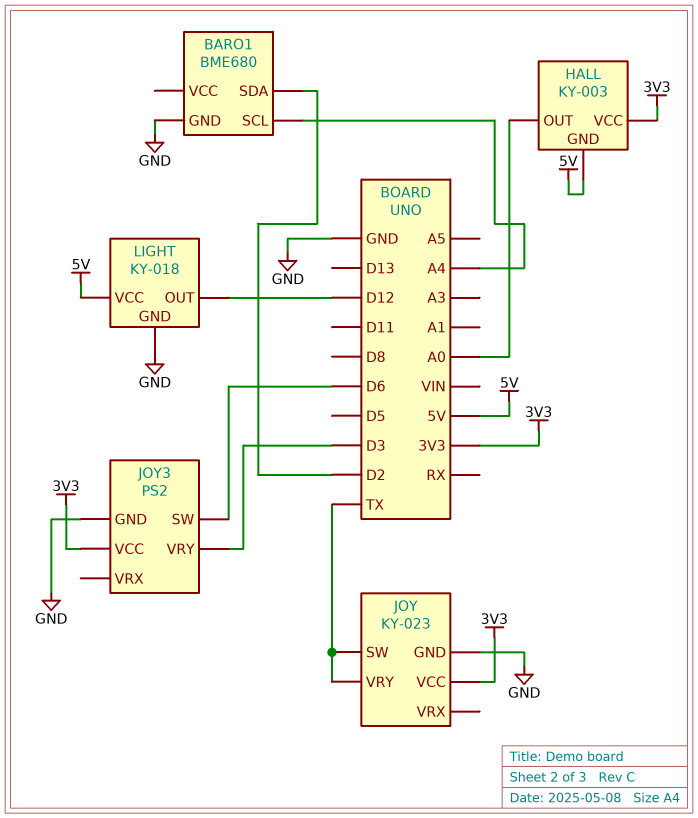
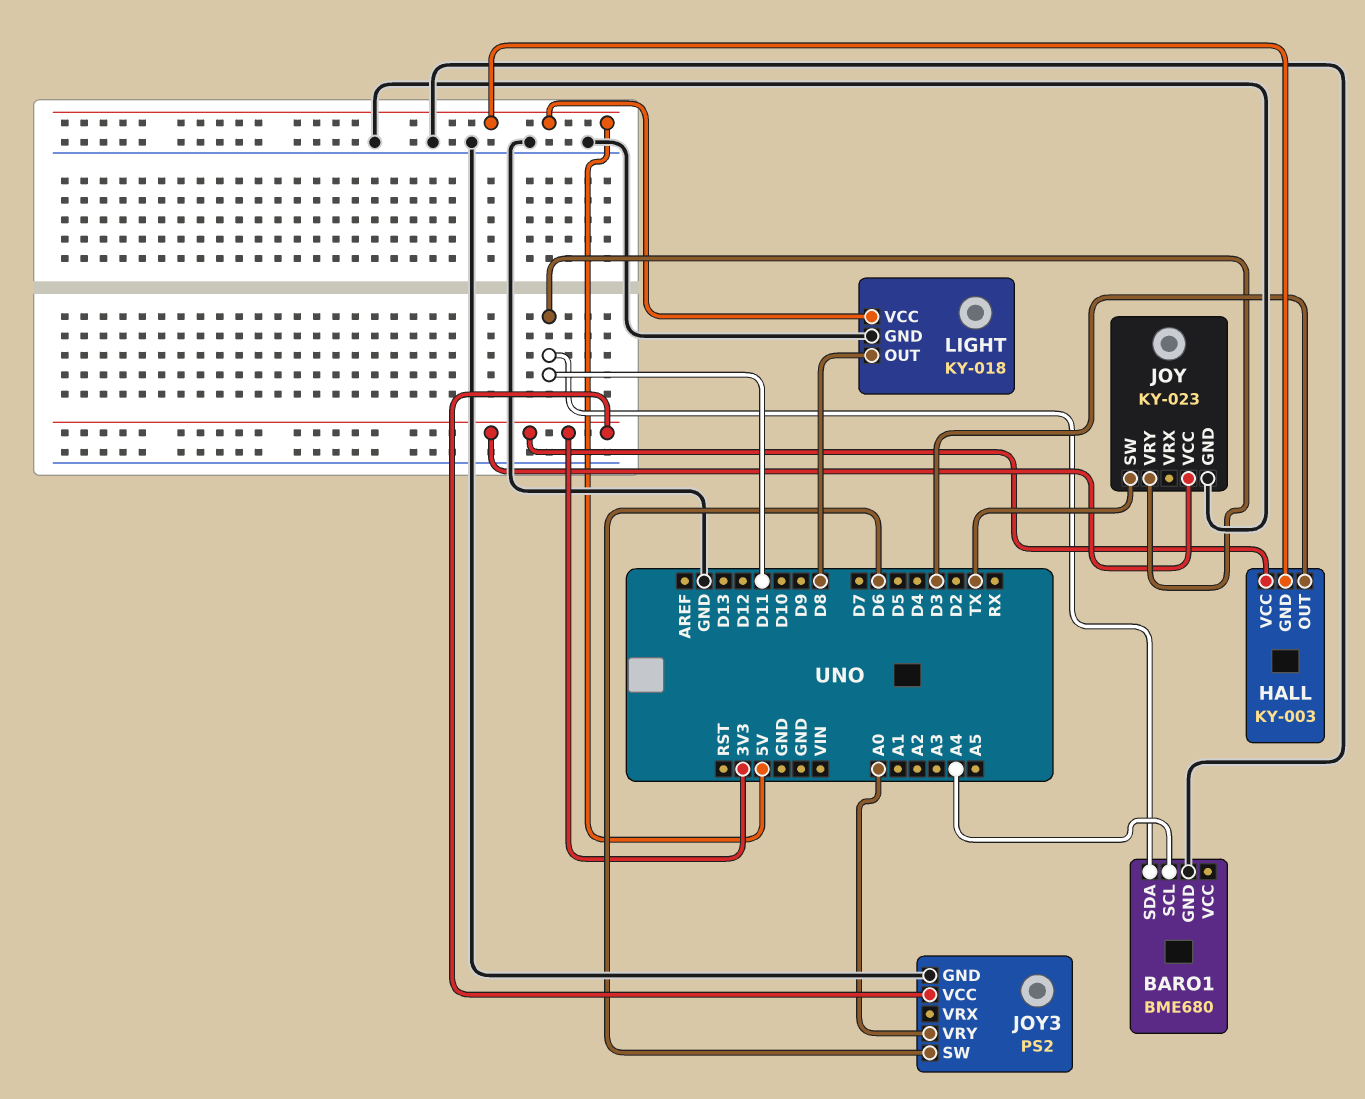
BARO1 pin SDA: D2 -> D11
HALL pin OUT: A0 -> D3
JOY pin VRY: TX -> D11
JOY3 pin VRY: D3 -> A0
LIGHT pin OUT: D12 -> D8

